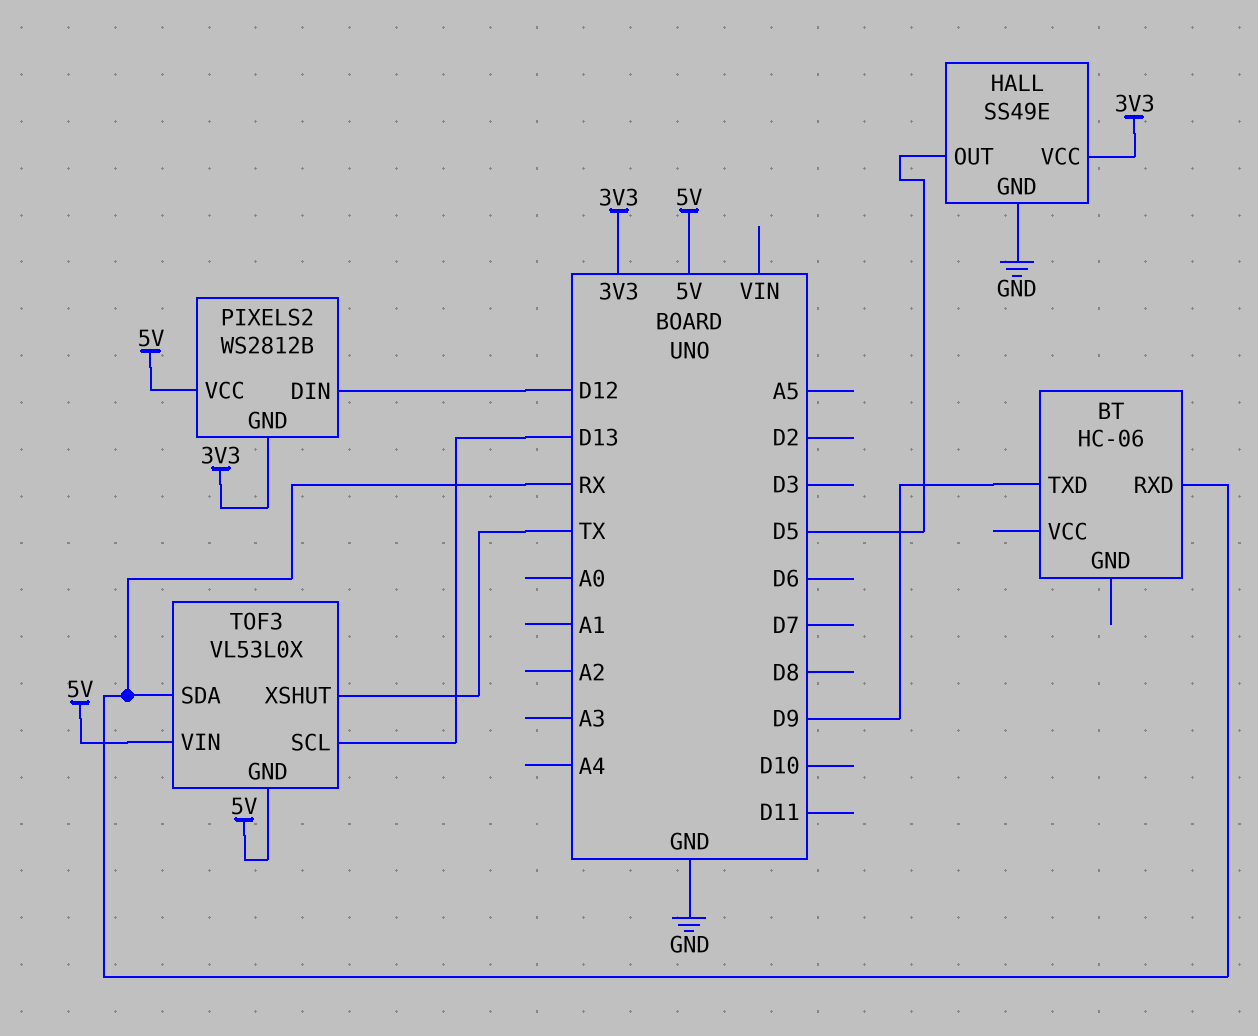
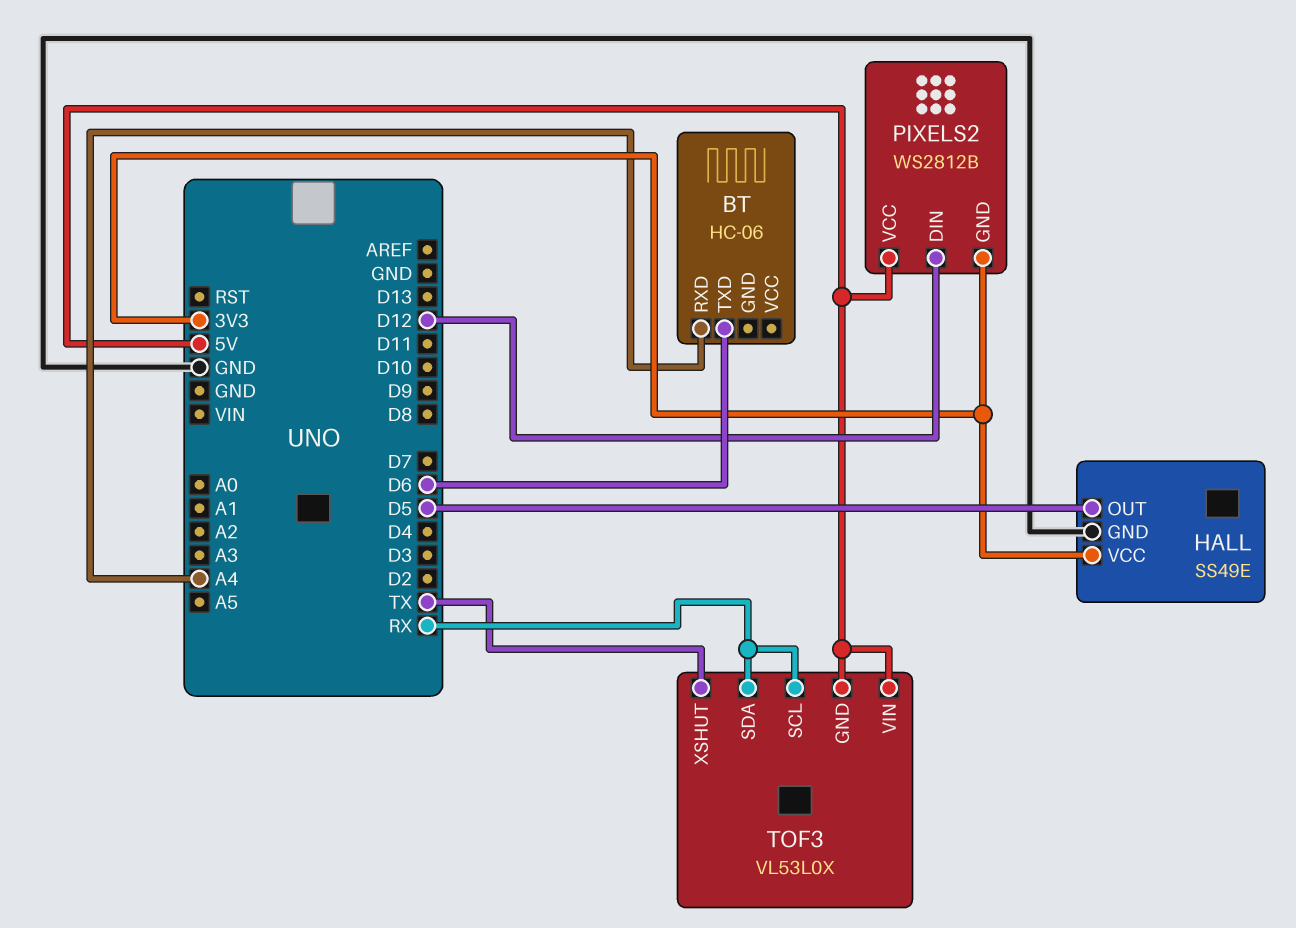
BT pin RXD: RX -> A4
BT pin TXD: D9 -> D6
TOF3 pin SCL: D13 -> RX

